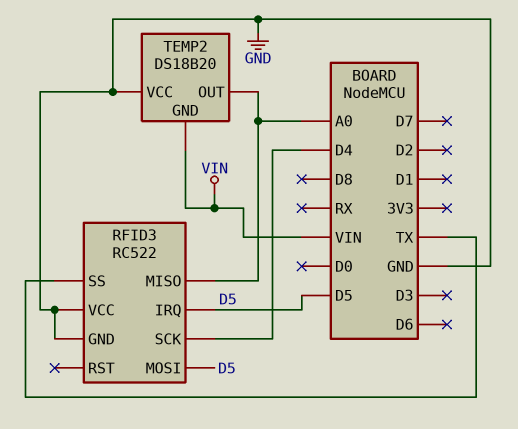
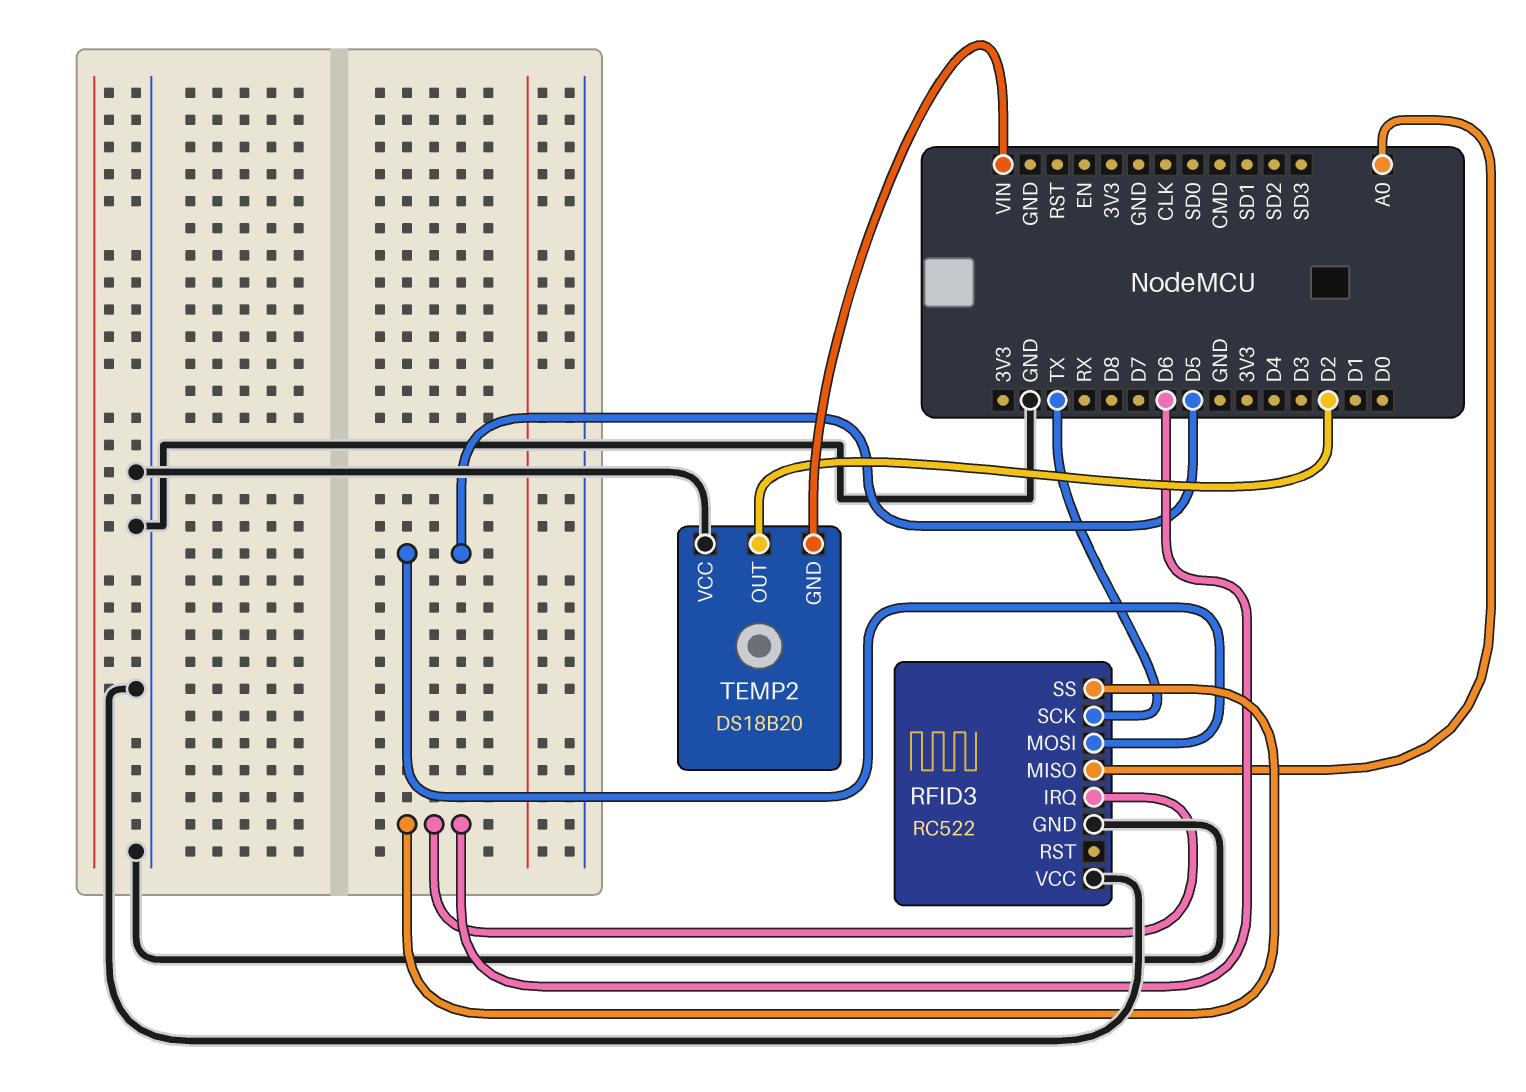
RFID3 pin IRQ: D5 -> D6
RFID3 pin SCK: D4 -> TX
RFID3 pin SS: TX -> D6
TEMP2 pin OUT: A0 -> D2

